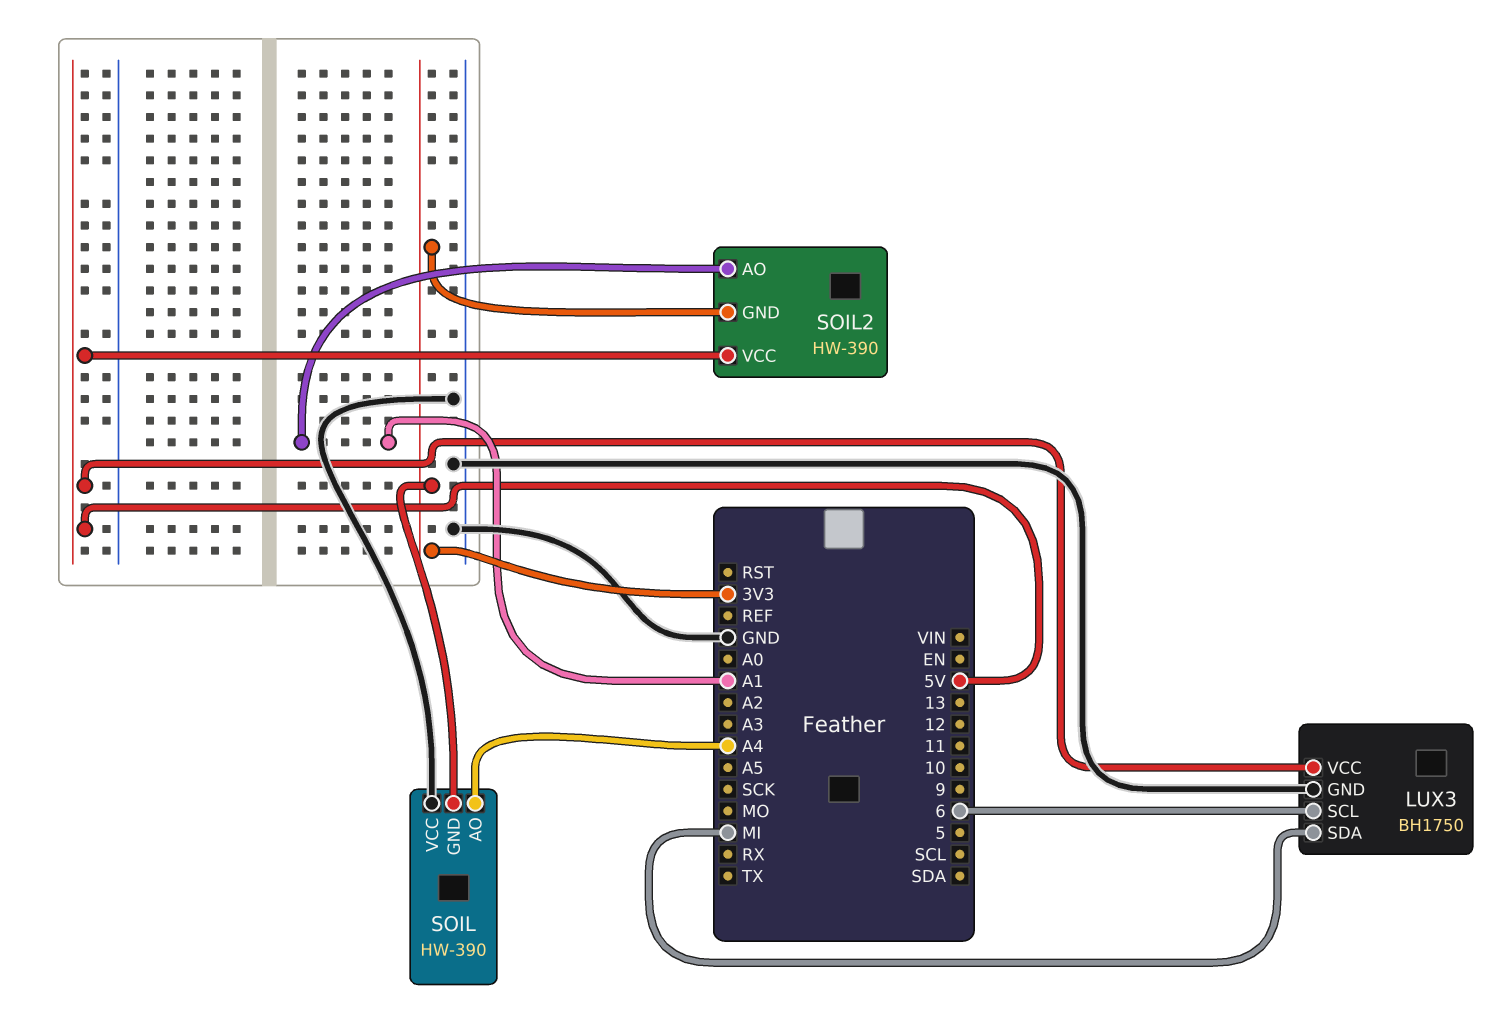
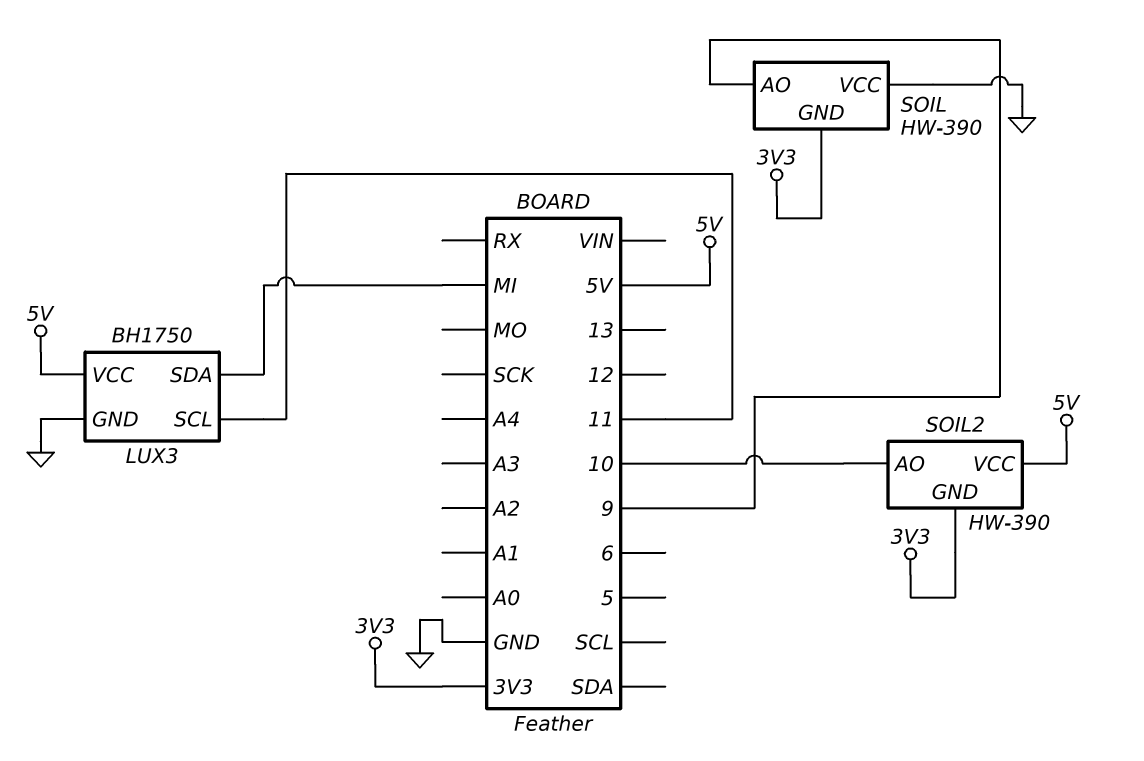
LUX3 pin SCL: 6 -> 11
SOIL pin AO: A4 -> 9
SOIL2 pin AO: A1 -> 10

